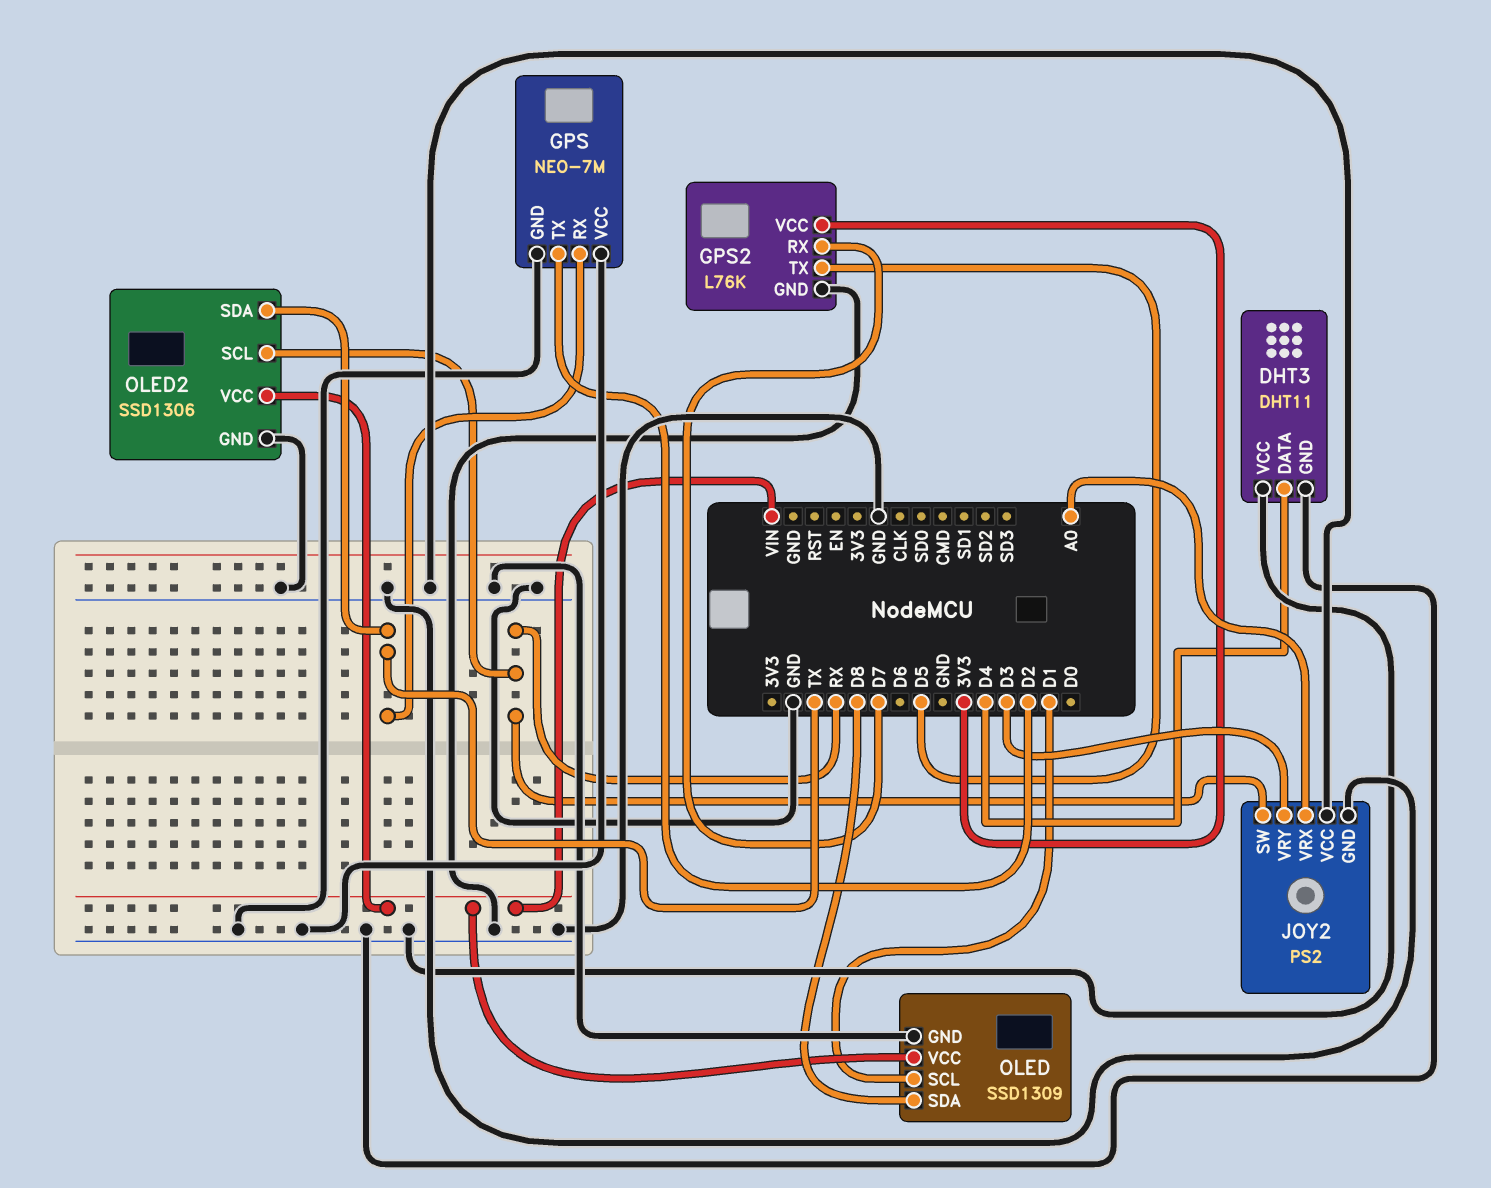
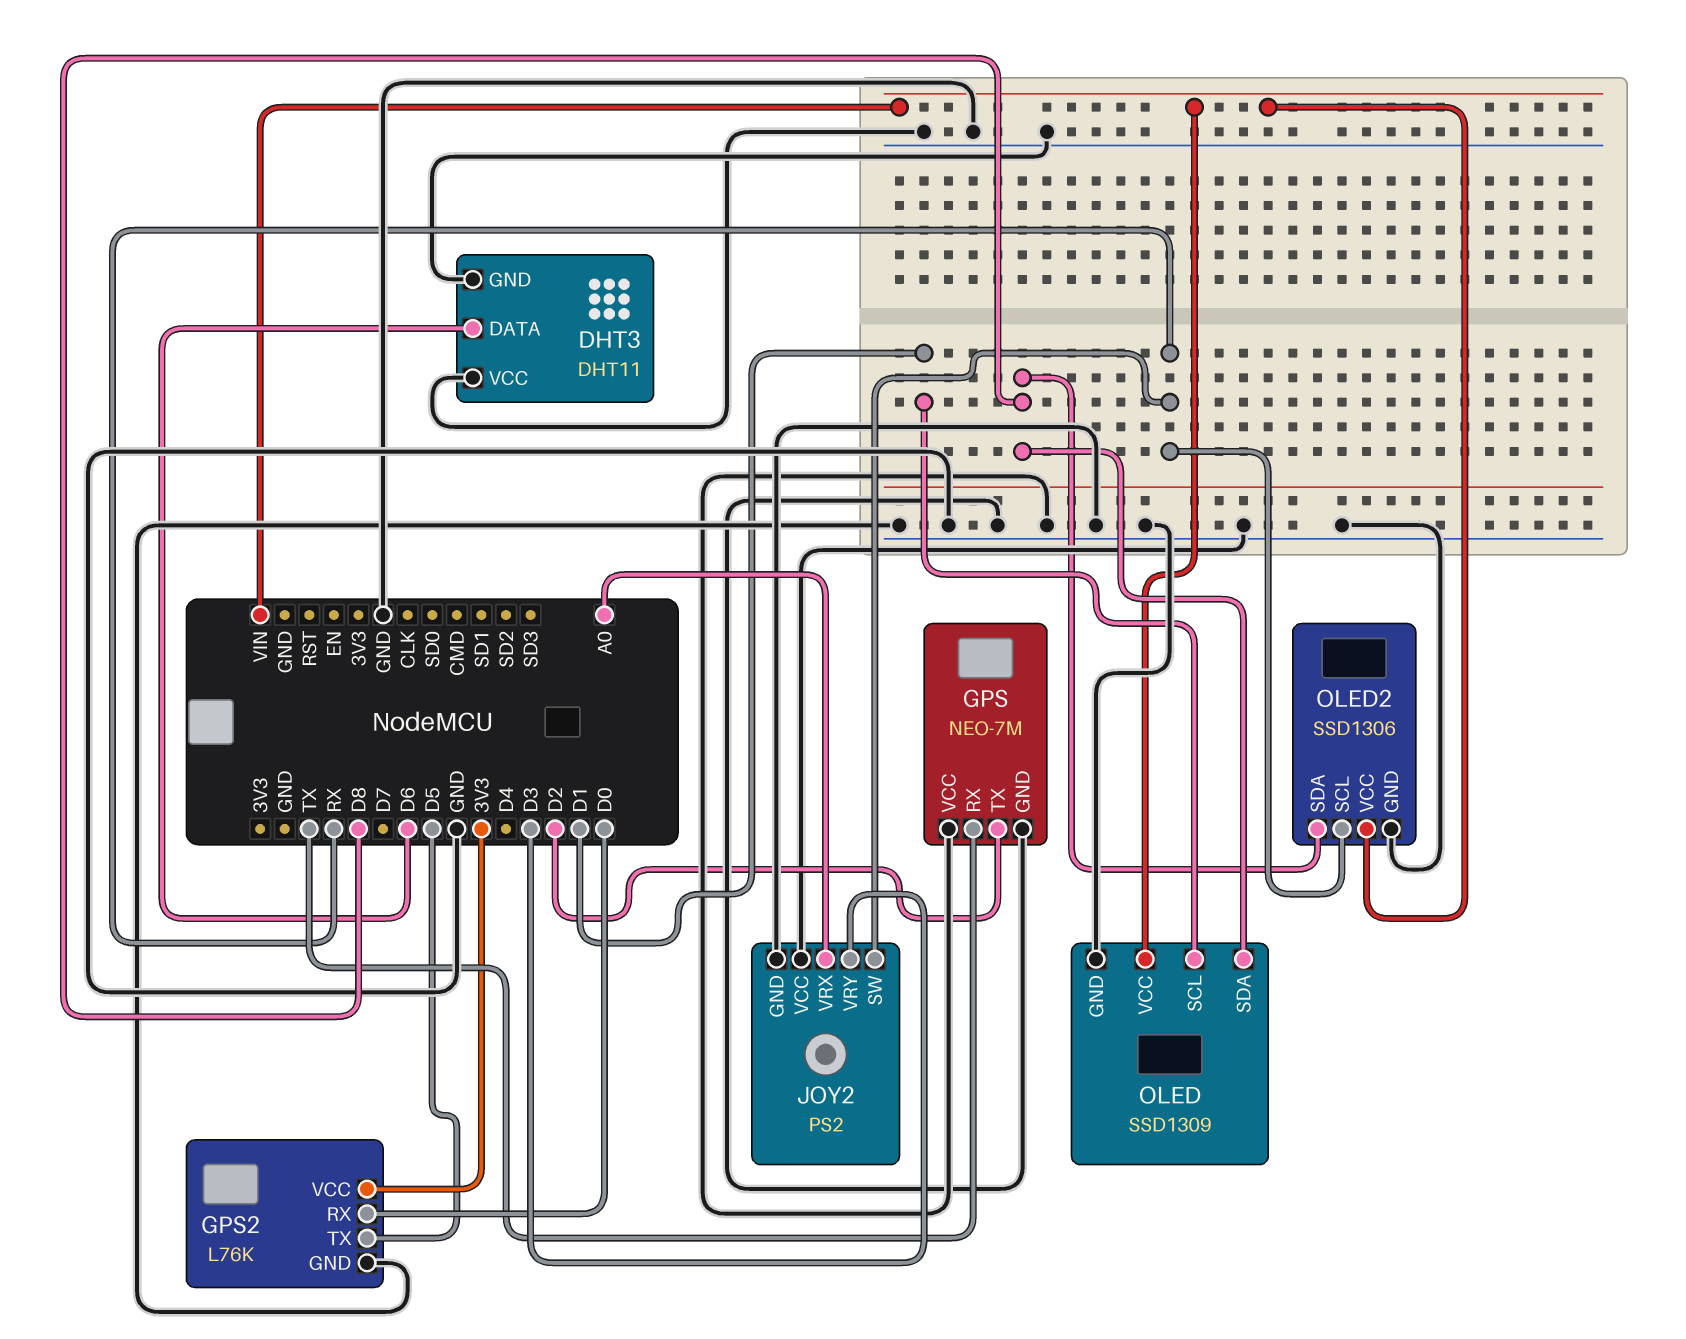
DHT3 pin DATA: D4 -> D6
GPS2 pin RX: D7 -> D0
OLED2 pin SDA: TX -> D8

